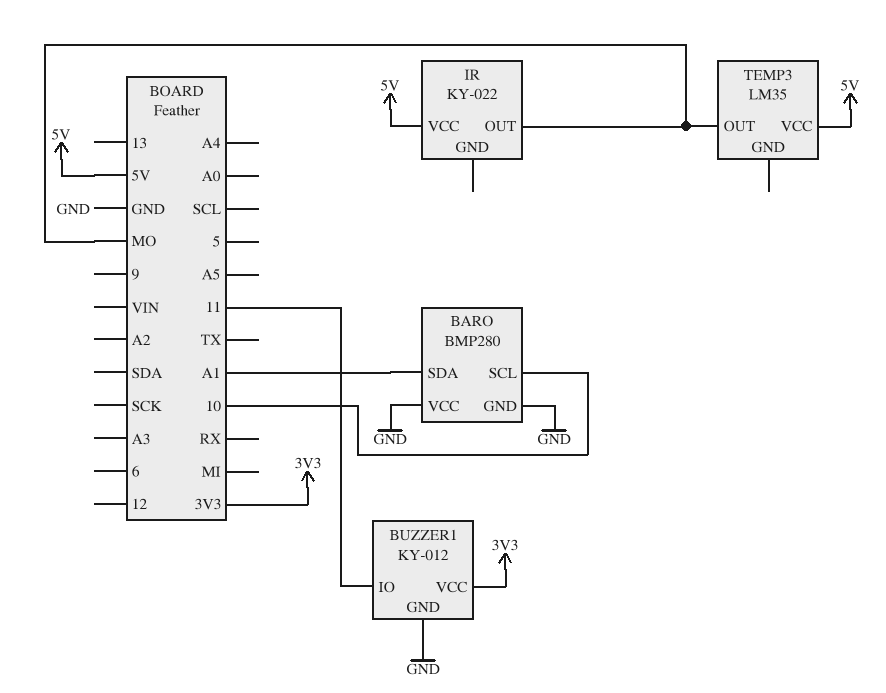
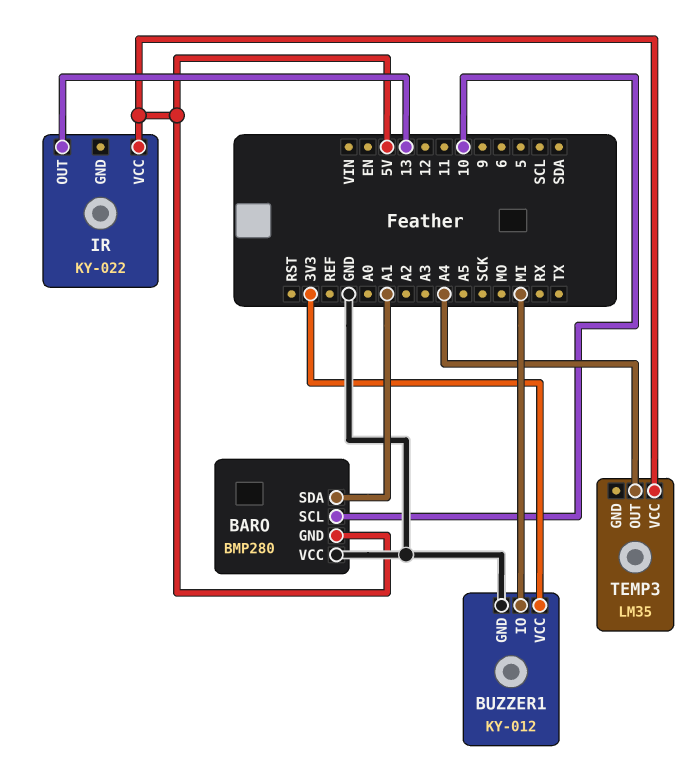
BARO pin GND: GND -> 5V
BUZZER1 pin IO: 11 -> MI
IR pin OUT: MO -> 13
TEMP3 pin OUT: MO -> A4

